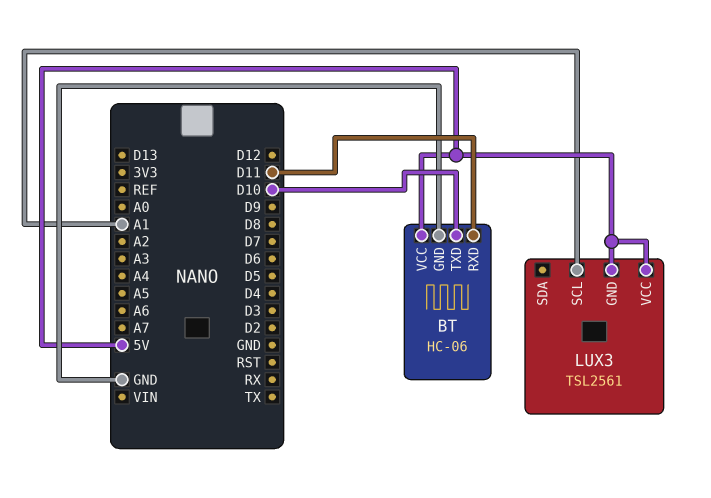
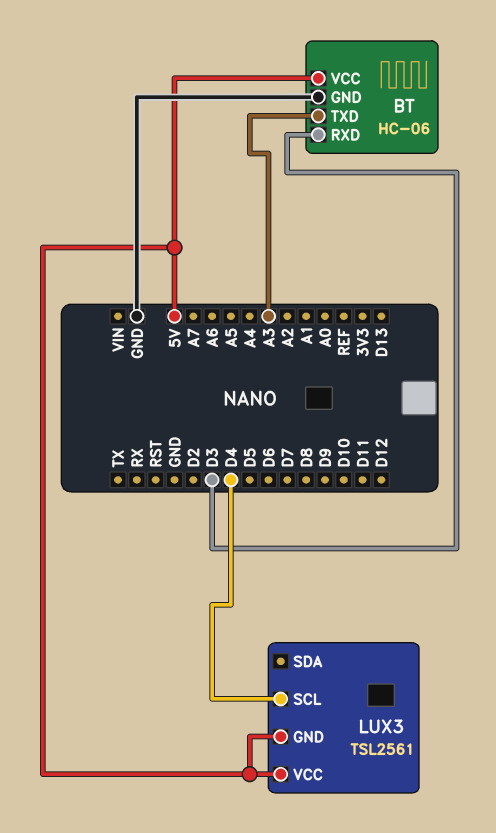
BT pin RXD: D11 -> D3
BT pin TXD: D10 -> A3
LUX3 pin SCL: A1 -> D4

